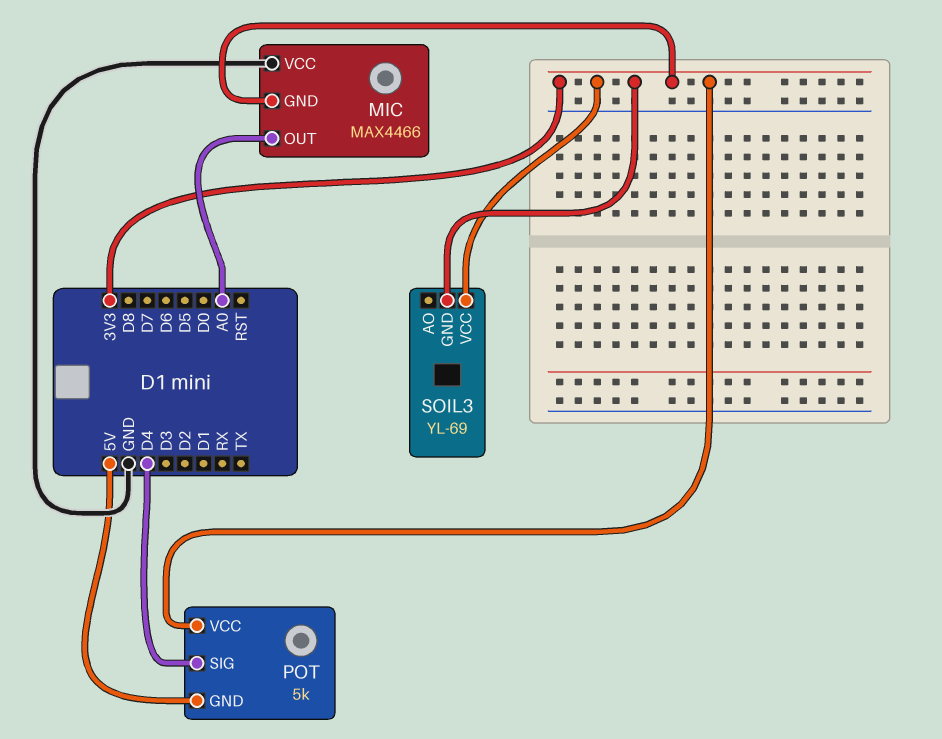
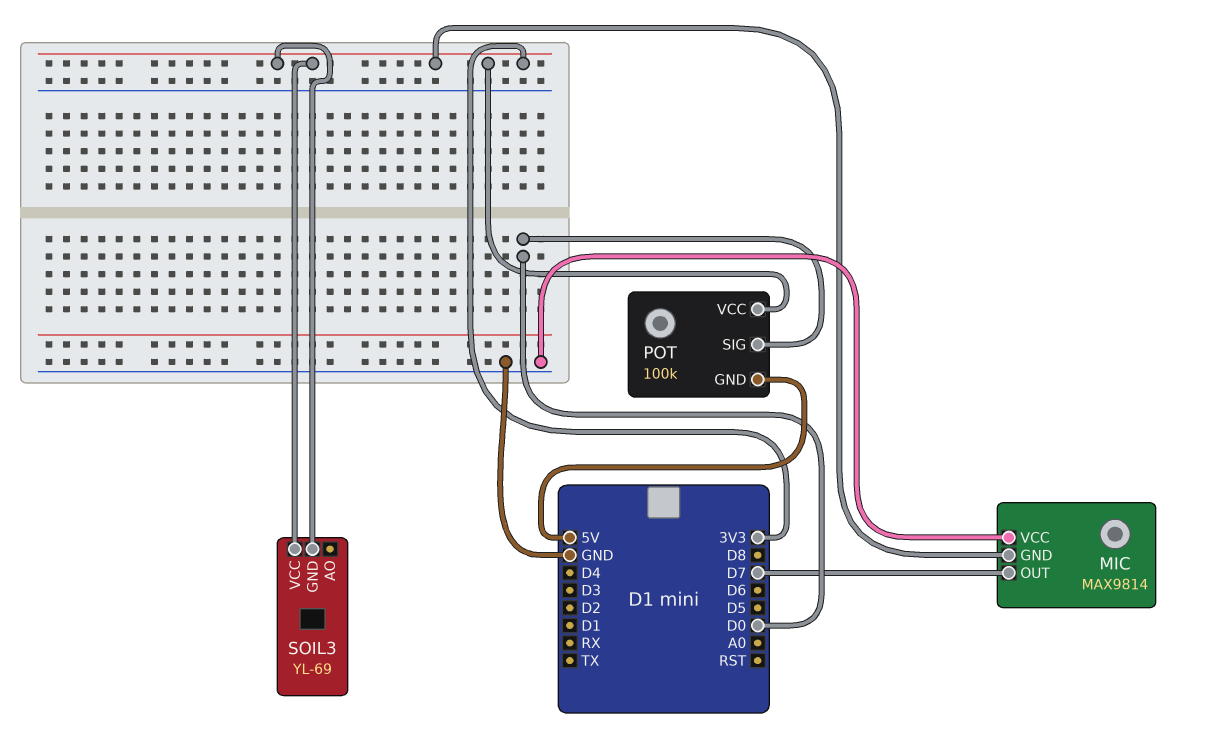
MIC: MAX4466 -> MAX9814
MIC pin OUT: A0 -> D7
POT: 5k -> 100k
POT pin SIG: D4 -> D0

